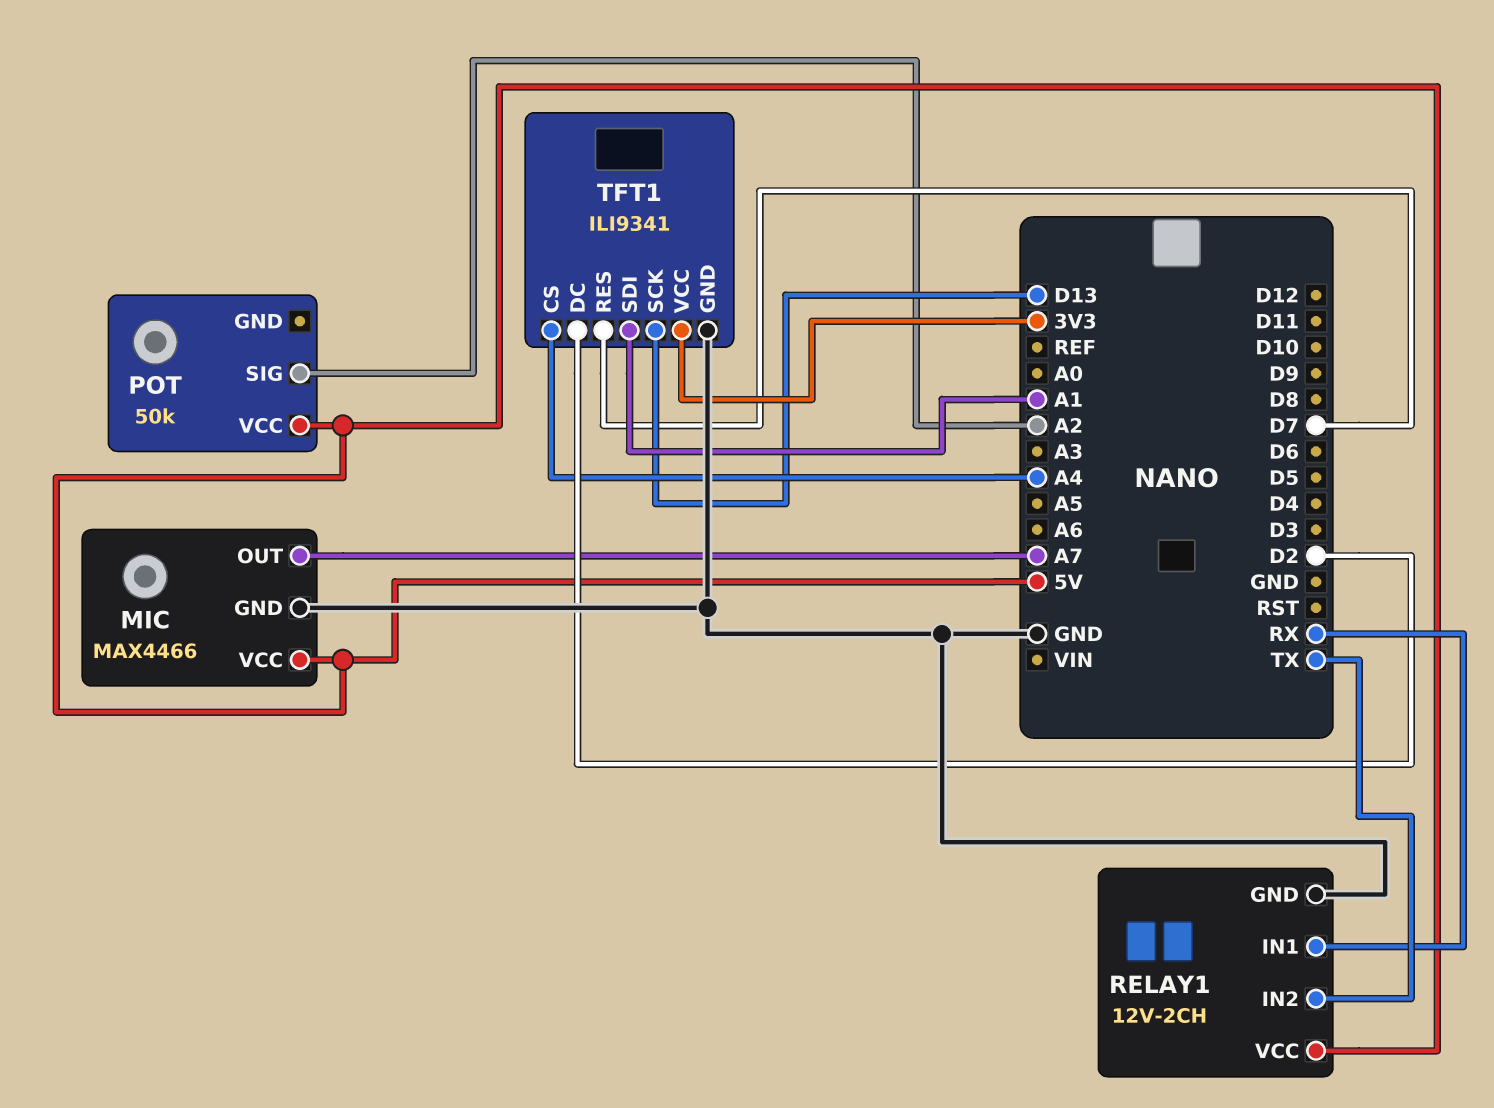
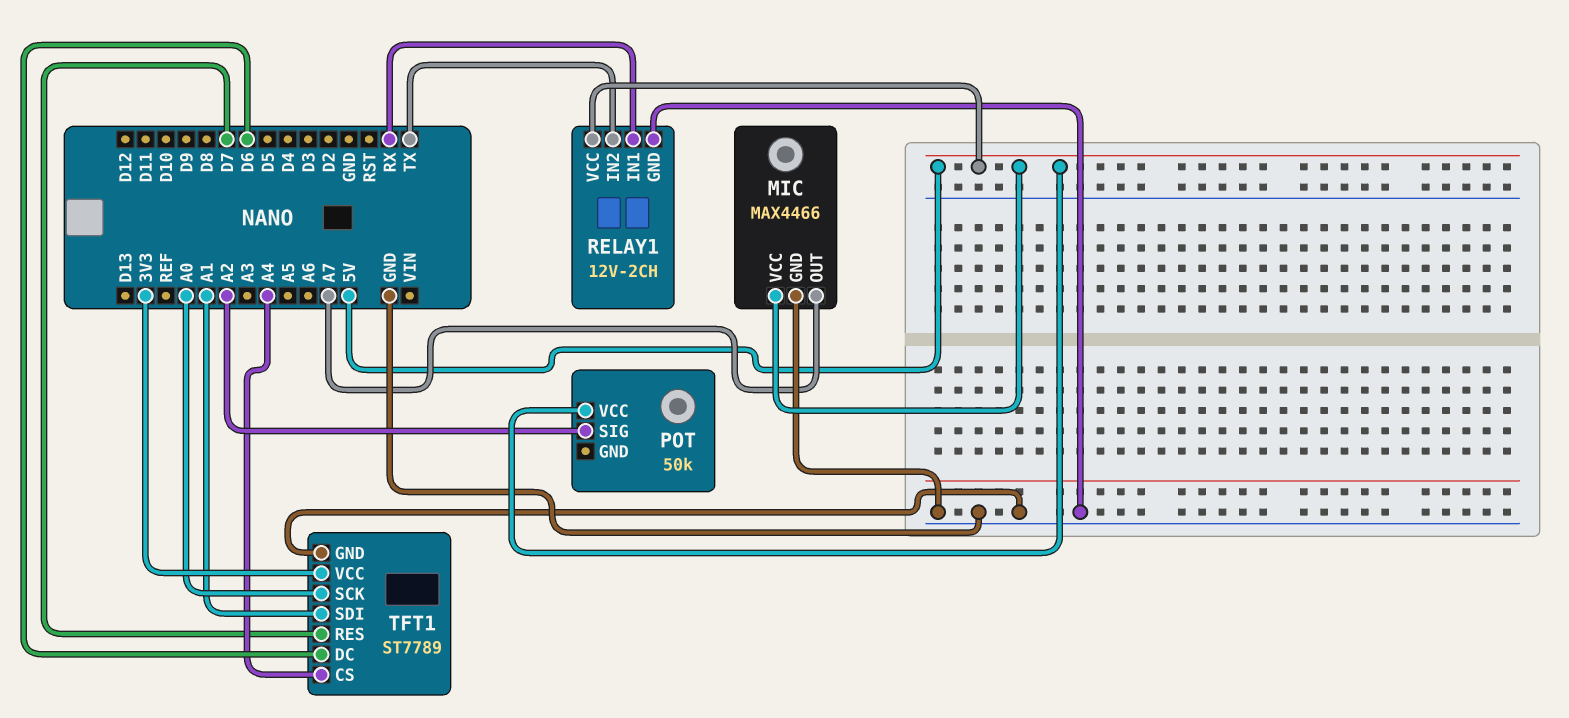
TFT1: ILI9341 -> ST7789
TFT1 pin DC: D2 -> D6
TFT1 pin SCK: D13 -> A0

